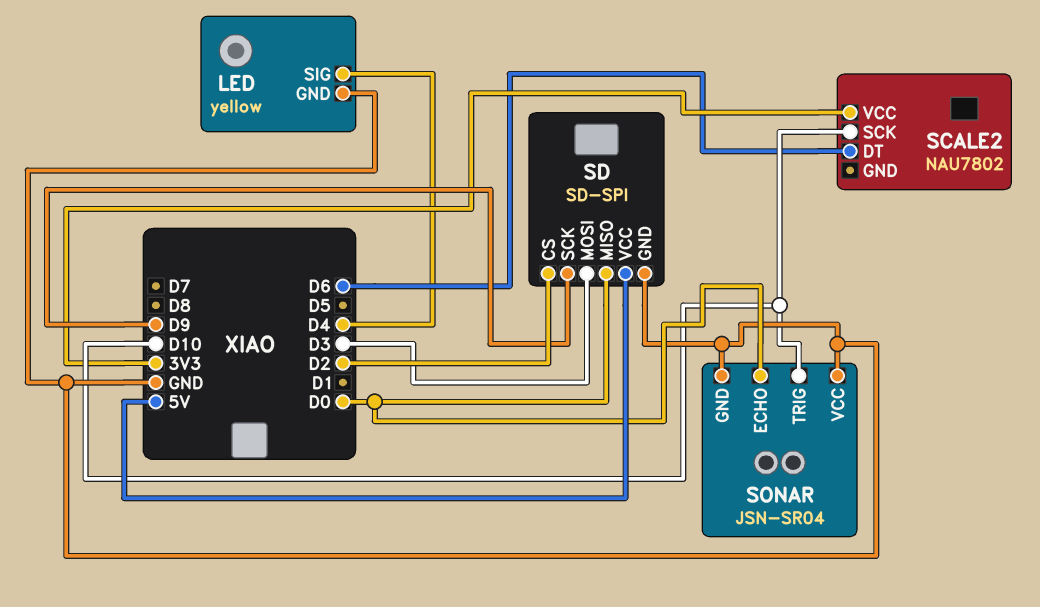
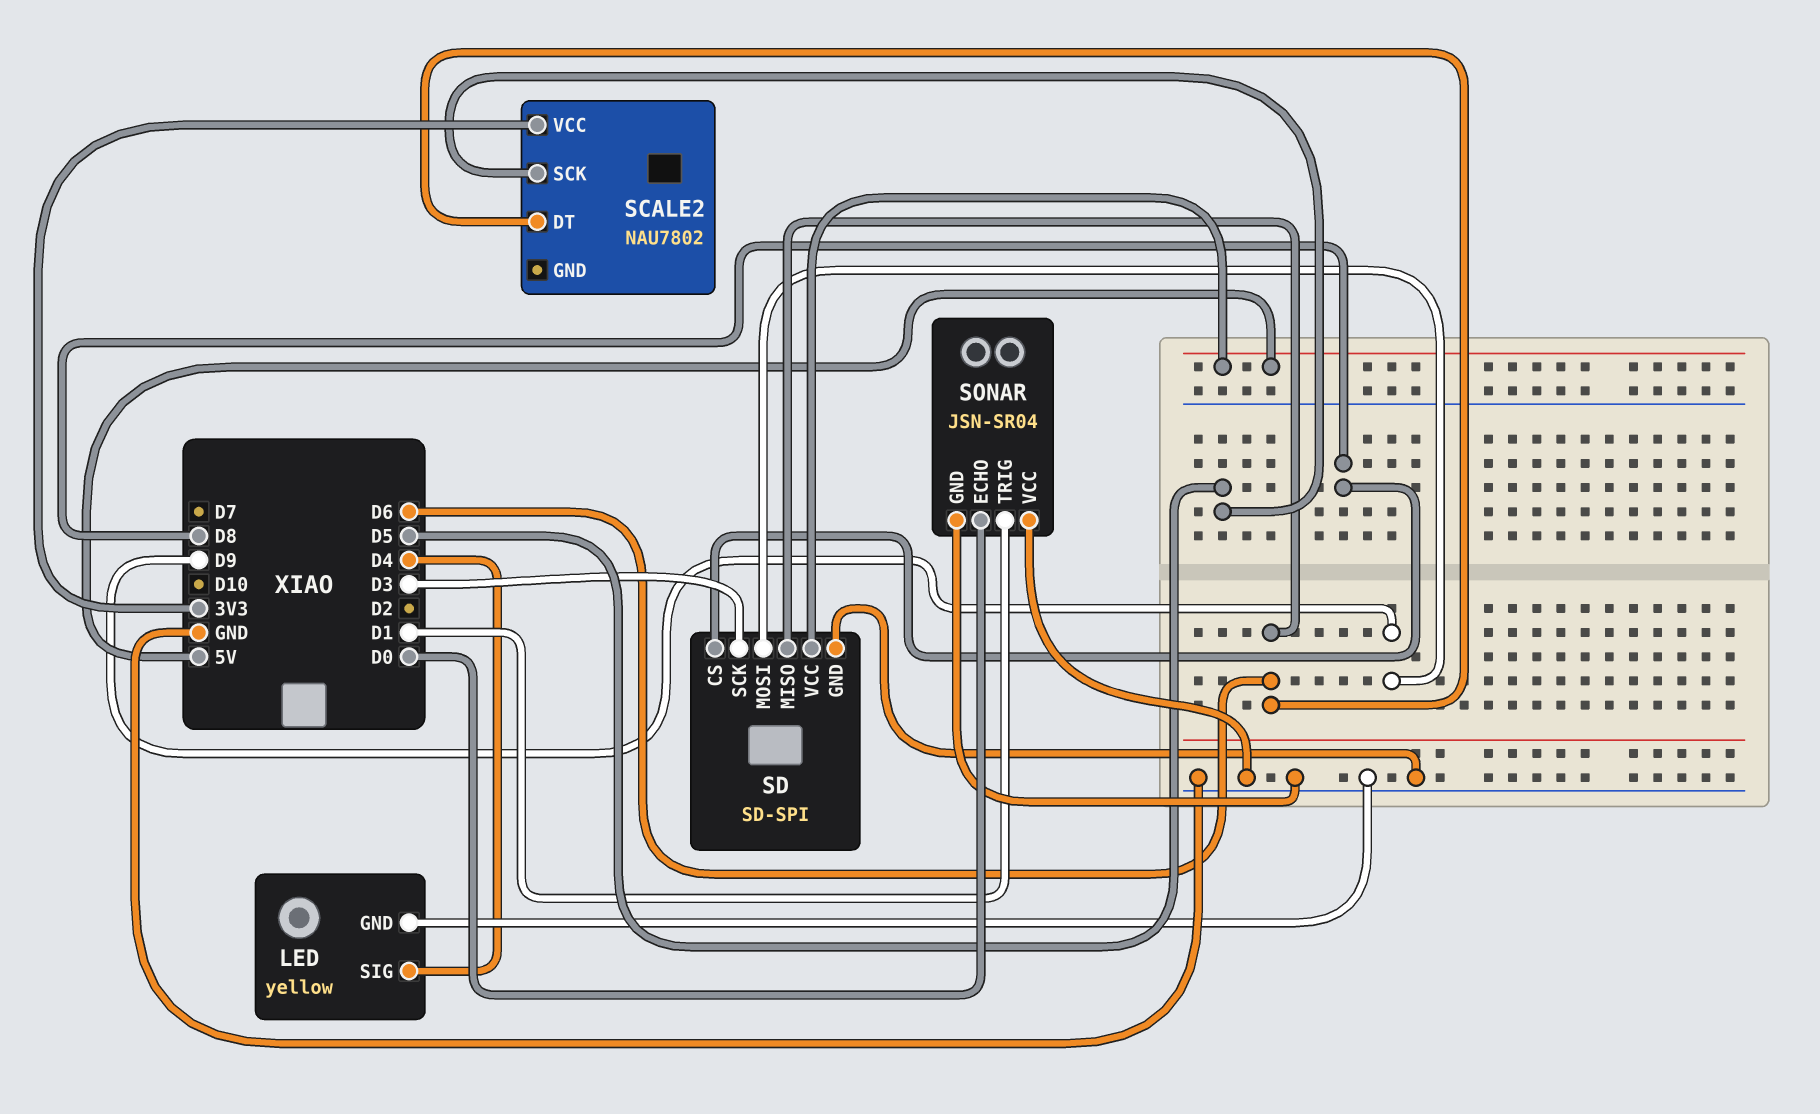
SCALE2 pin SCK: D10 -> D5
SD pin CS: D2 -> D8
SD pin MISO: D0 -> D6
SD pin MOSI: D3 -> D9
SD pin SCK: D9 -> D3
SONAR pin TRIG: D10 -> D1

